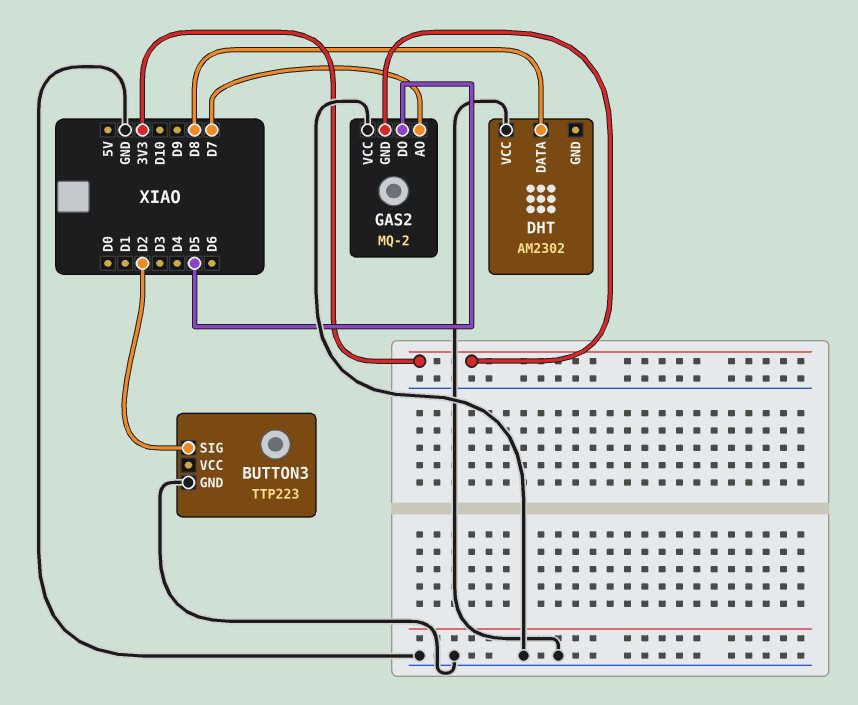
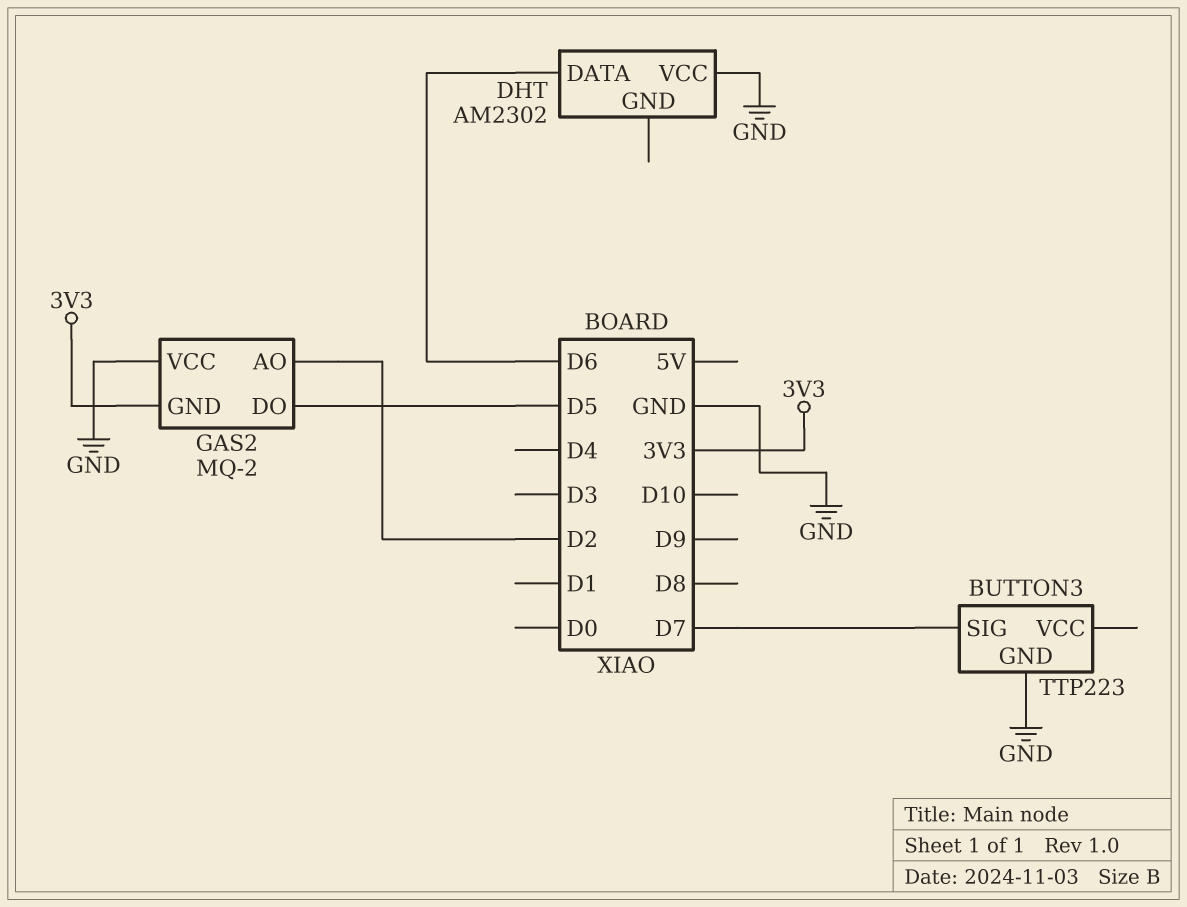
BUTTON3 pin SIG: D2 -> D7
DHT pin DATA: D8 -> D6
GAS2 pin AO: D7 -> D2

